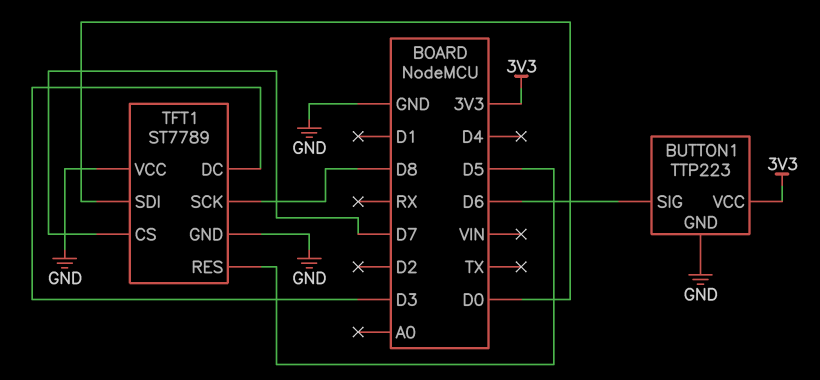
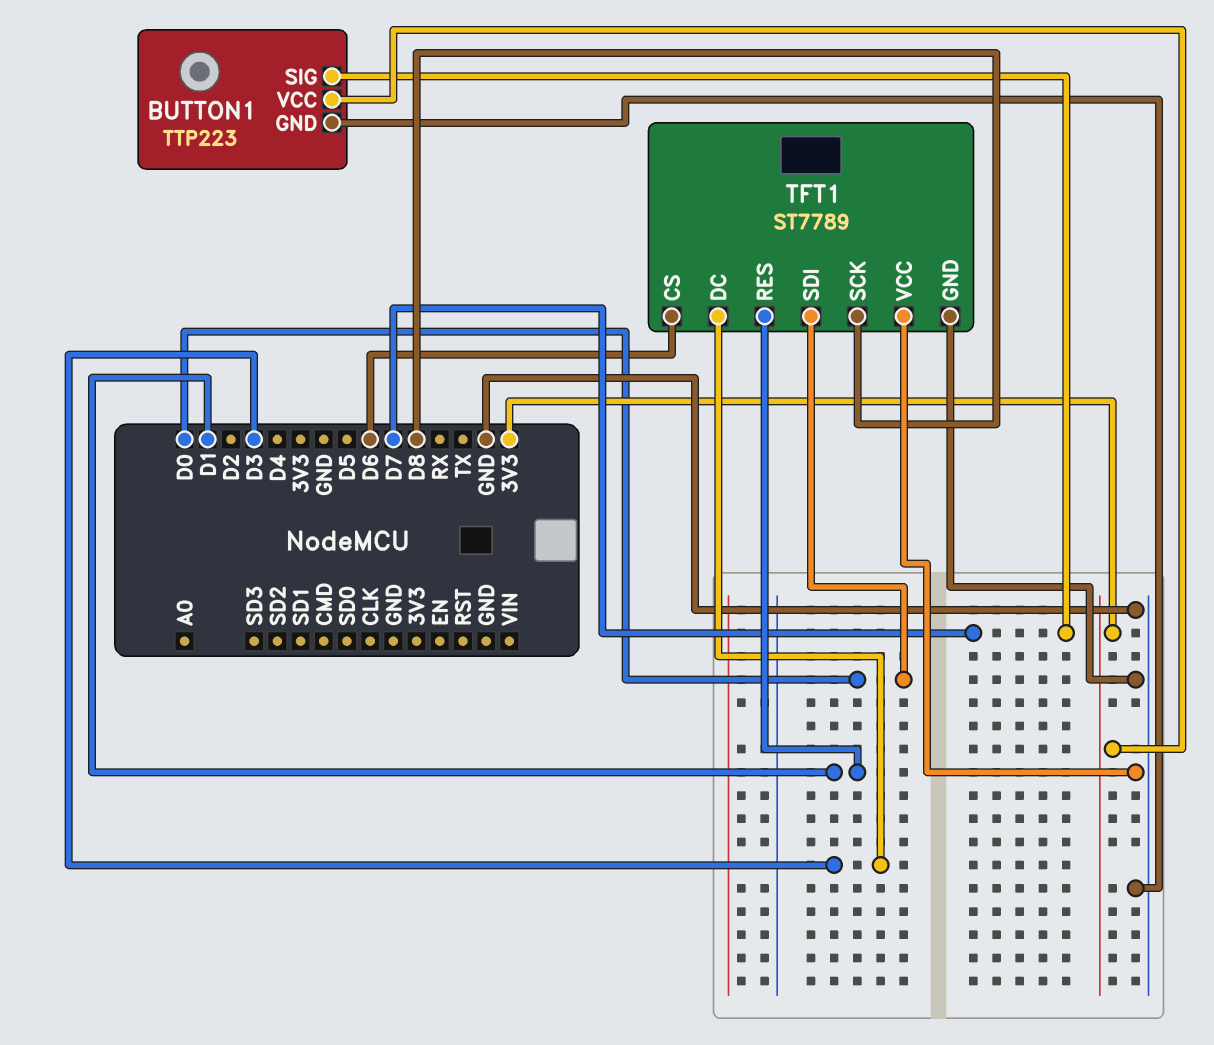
BUTTON1 pin SIG: D6 -> D7
TFT1 pin CS: D7 -> D6
TFT1 pin RES: D5 -> D1

